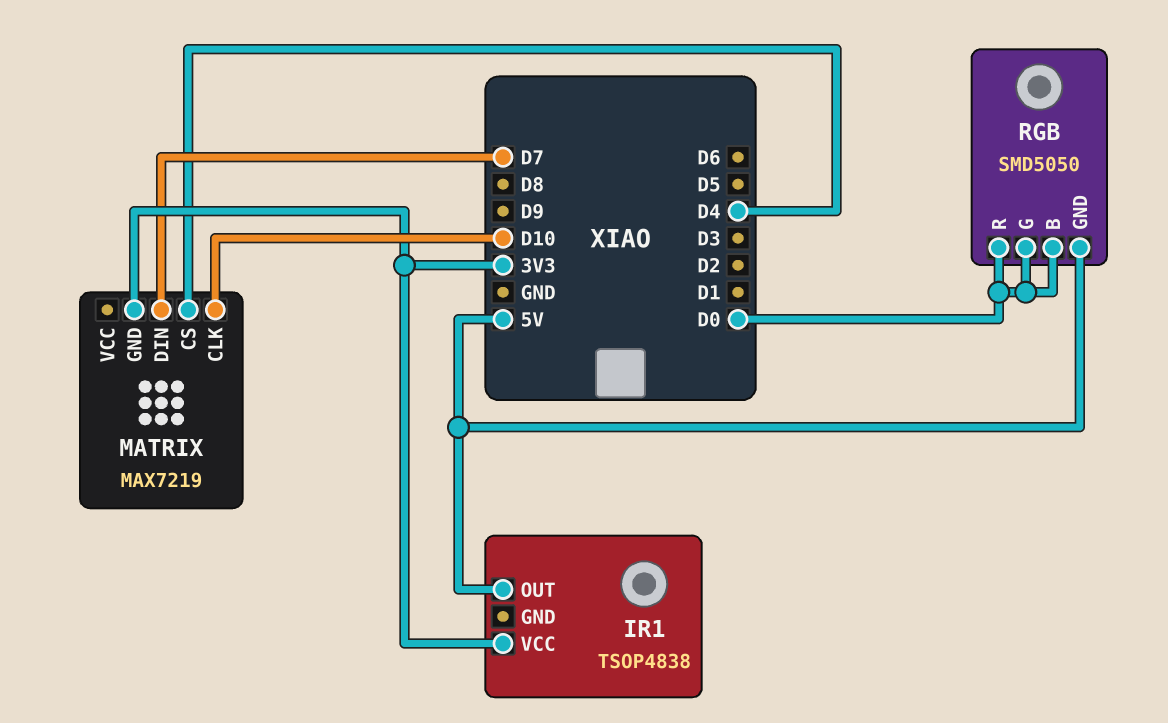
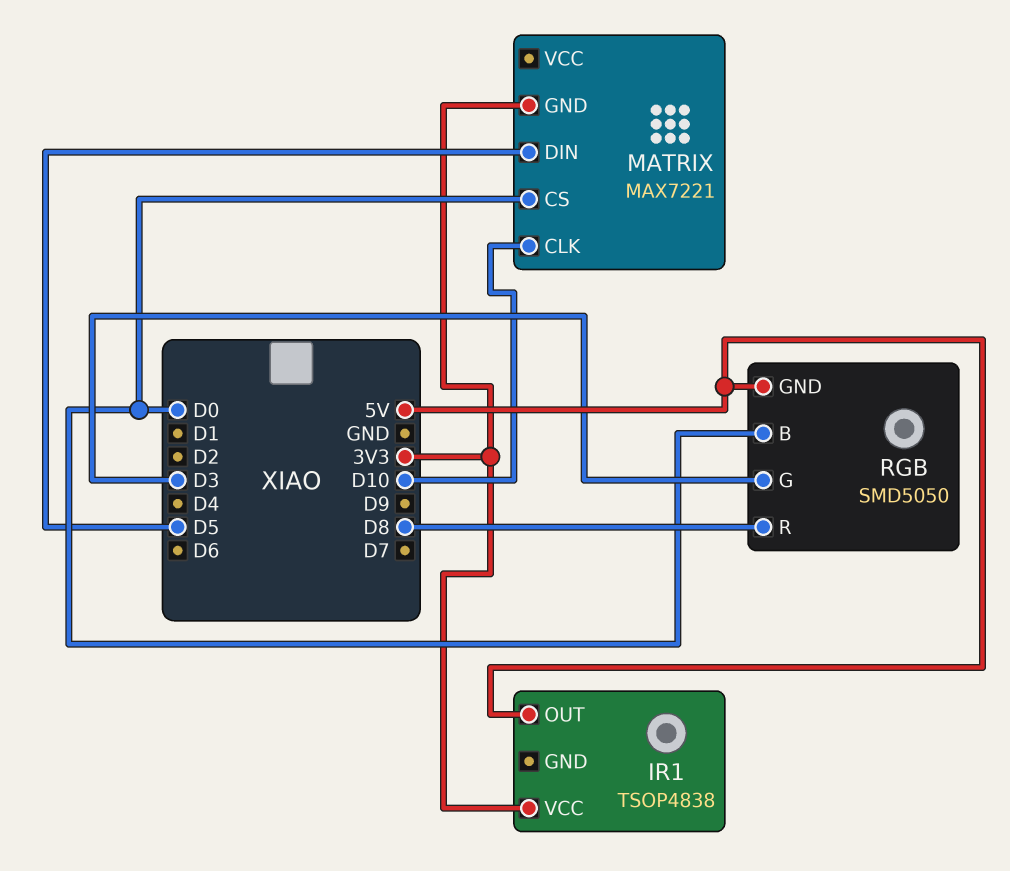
MATRIX: MAX7219 -> MAX7221
MATRIX pin CS: D4 -> D0
MATRIX pin DIN: D7 -> D5
RGB pin G: D0 -> D3
RGB pin R: D0 -> D8

